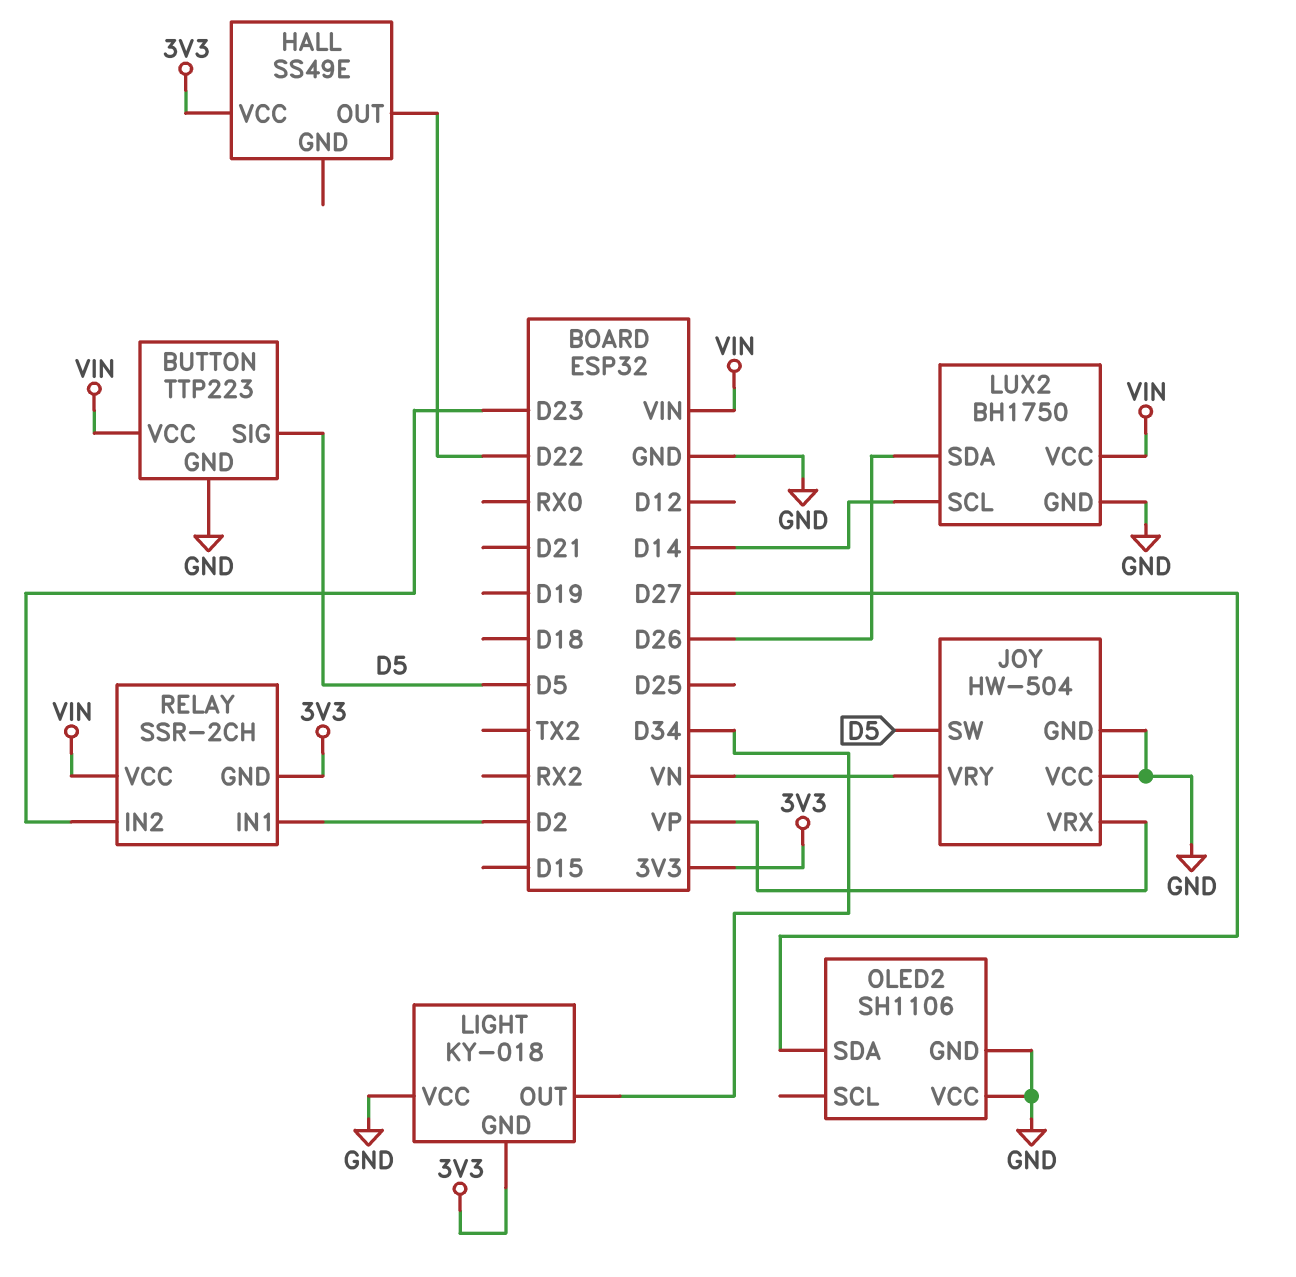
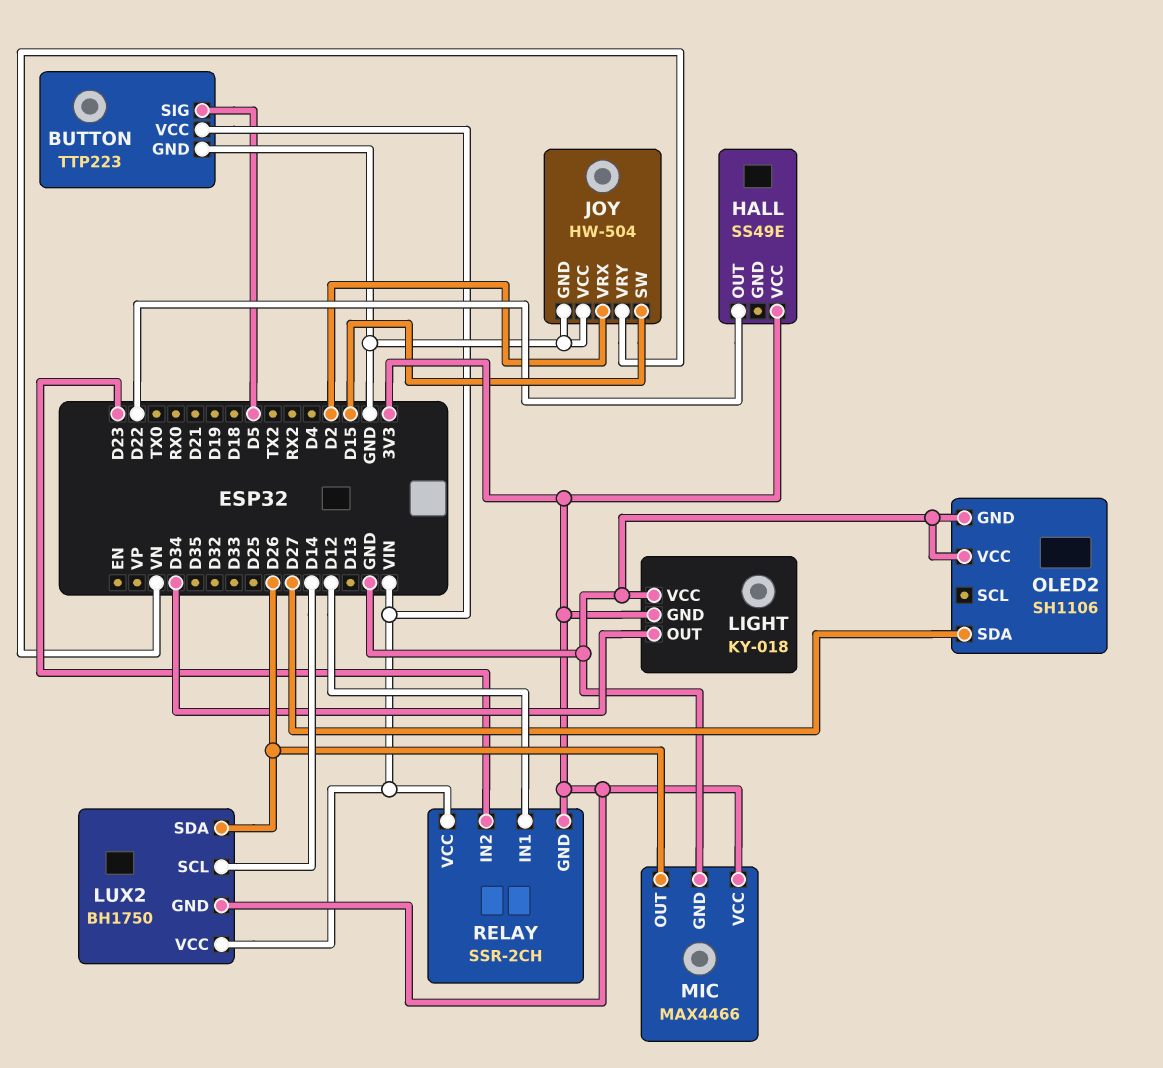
JOY pin SW: D5 -> D15
JOY pin VRX: VP -> D2
LUX2 pin GND: GND -> 3V3
MIC: none -> MAX4466
MIC pin GND: none -> GND
MIC pin OUT: none -> D26
MIC pin VCC: none -> 3V3
RELAY pin IN1: D2 -> D12

